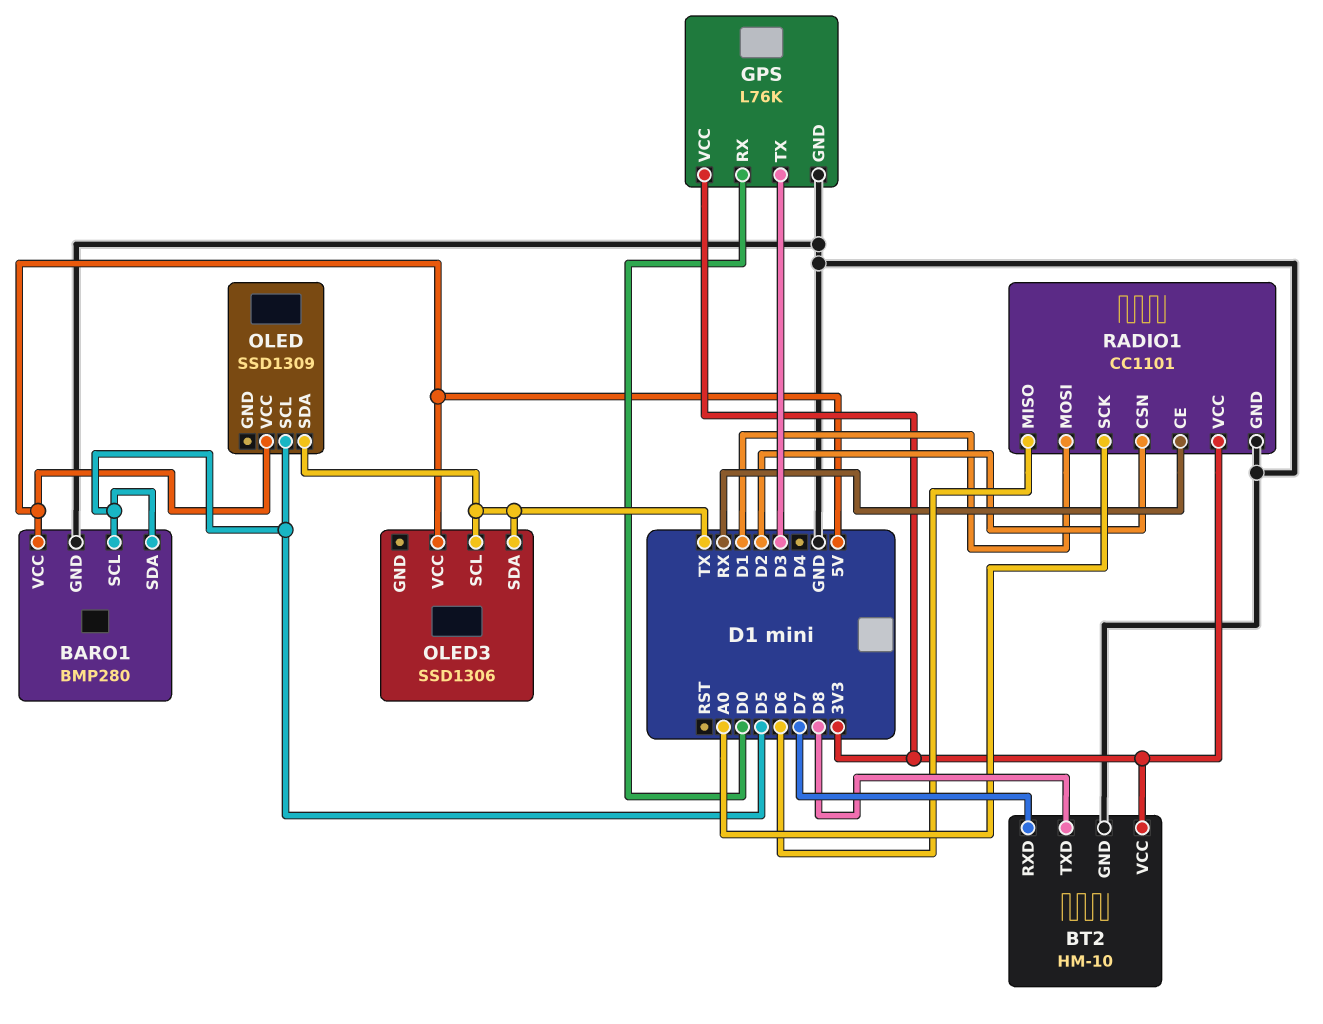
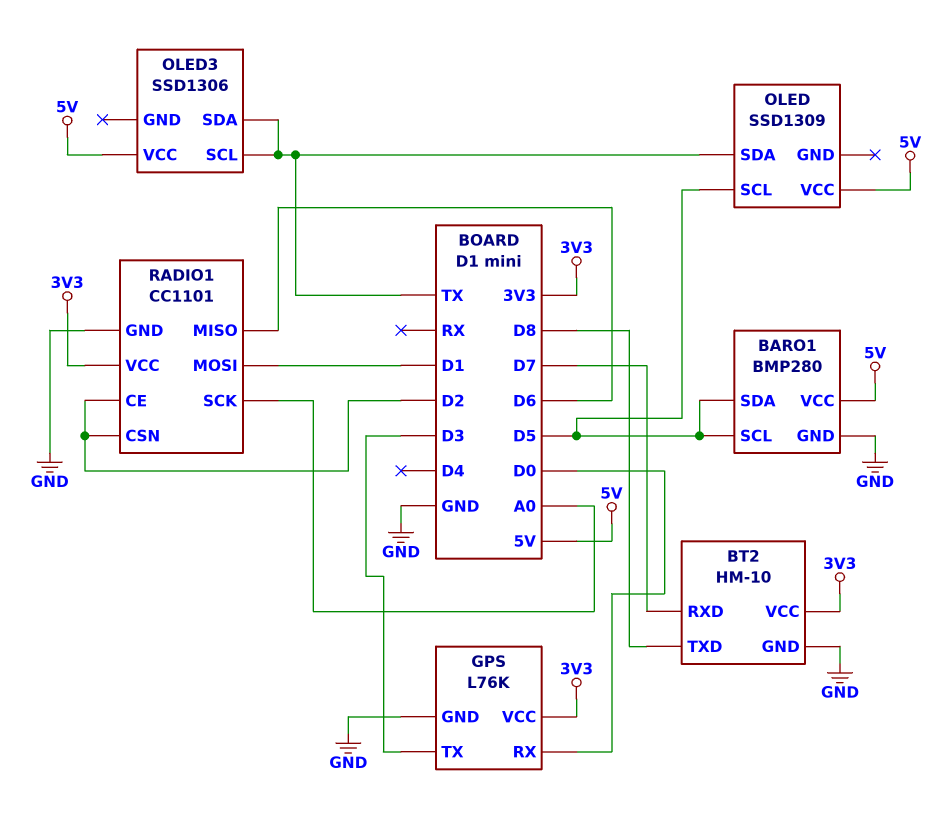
RADIO1 pin CE: RX -> D2

